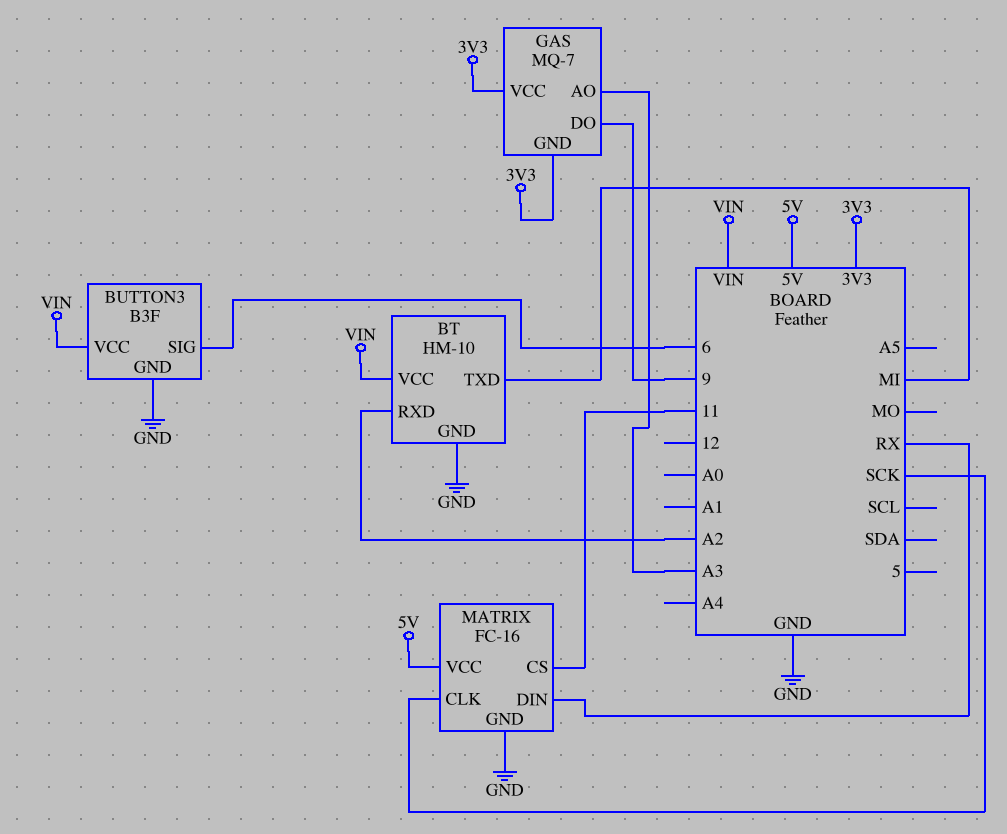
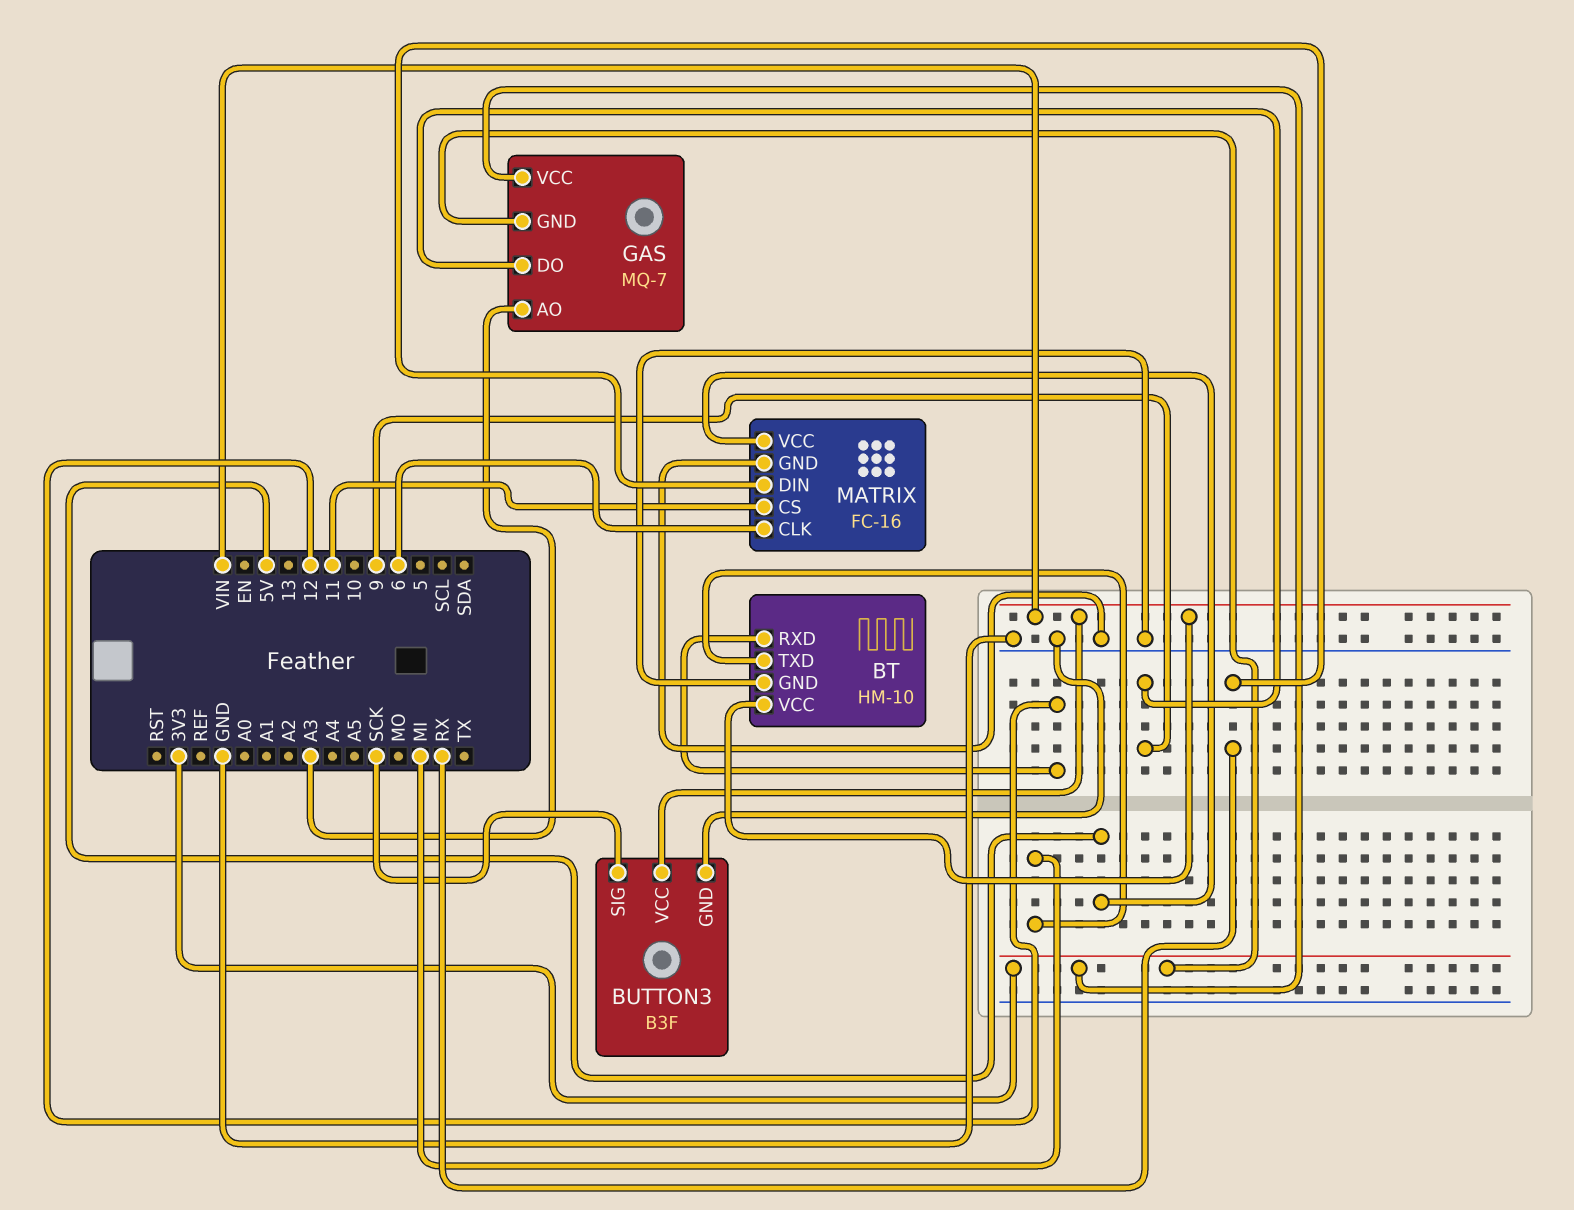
BT pin RXD: A2 -> 12
BUTTON3 pin SIG: 6 -> SCK
MATRIX pin CLK: SCK -> 6

